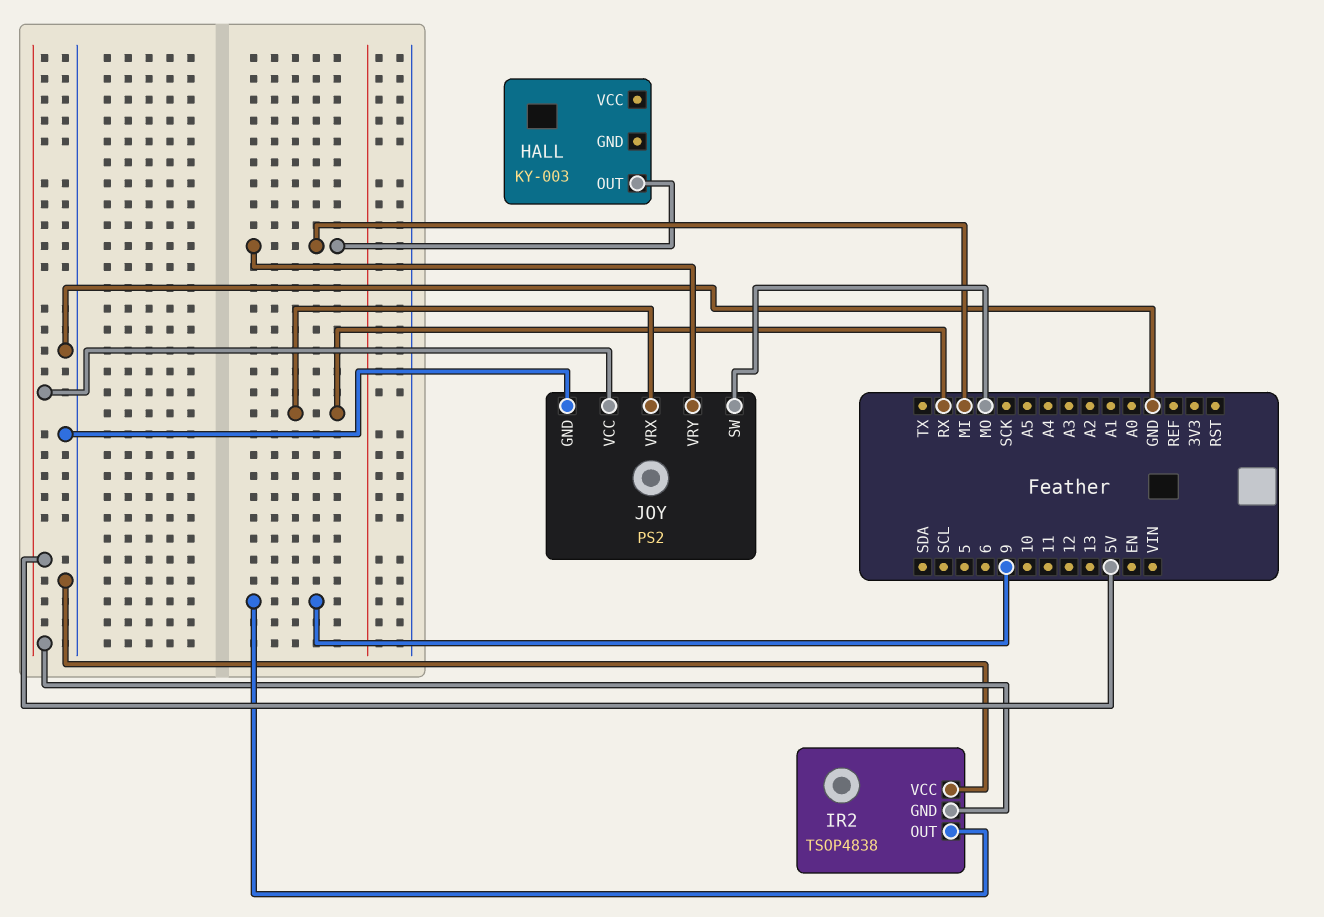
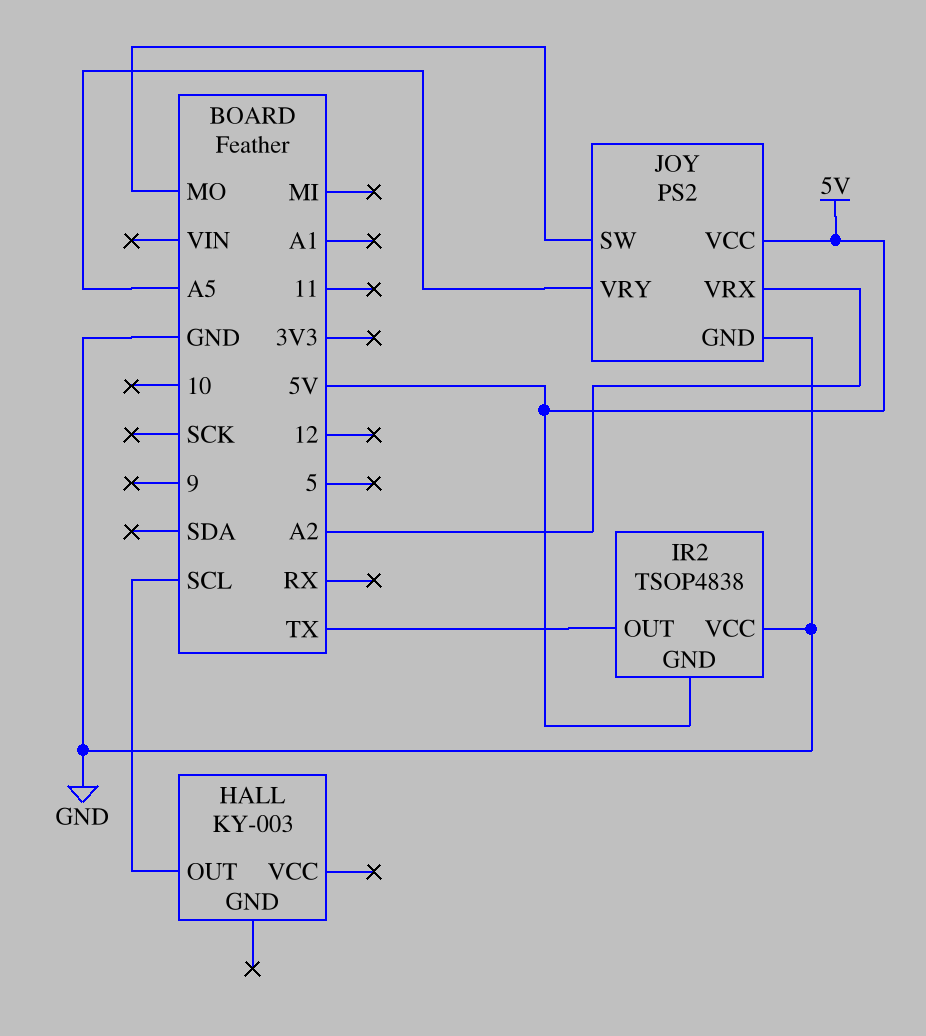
HALL pin OUT: MI -> SCL
IR2 pin OUT: 9 -> TX
JOY pin VRX: RX -> A2
JOY pin VRY: MI -> A5

